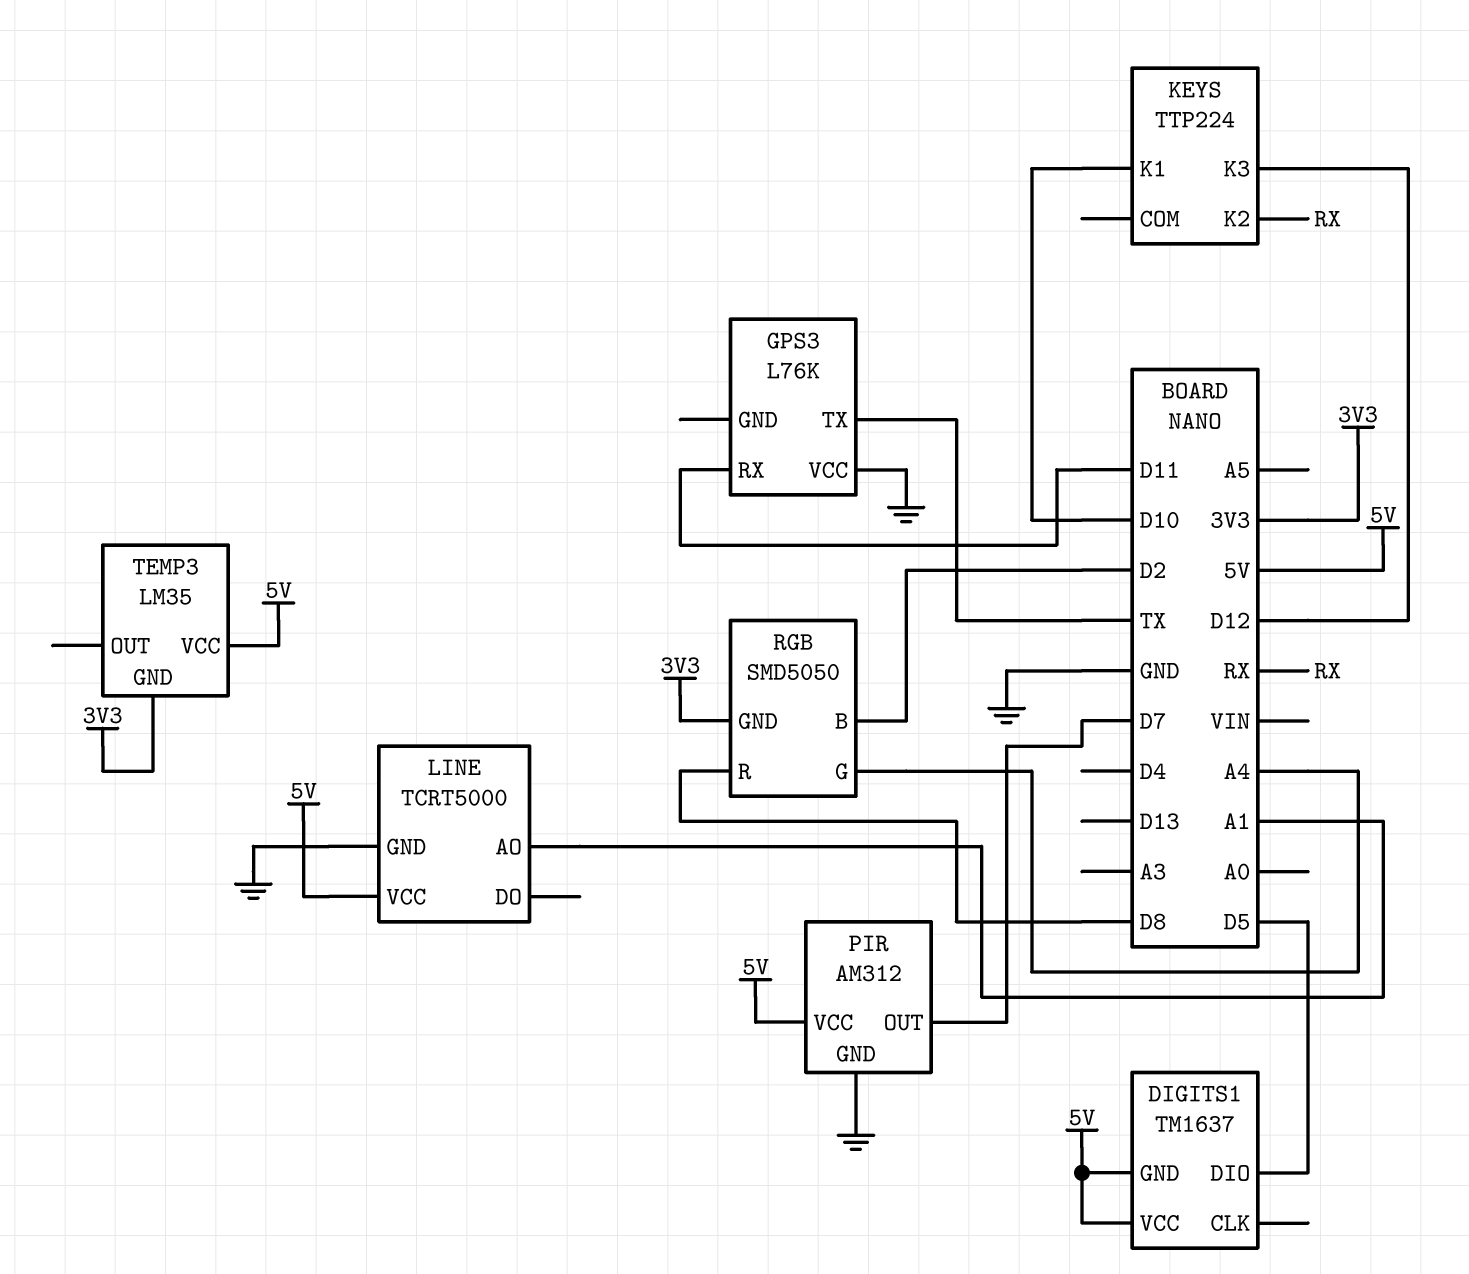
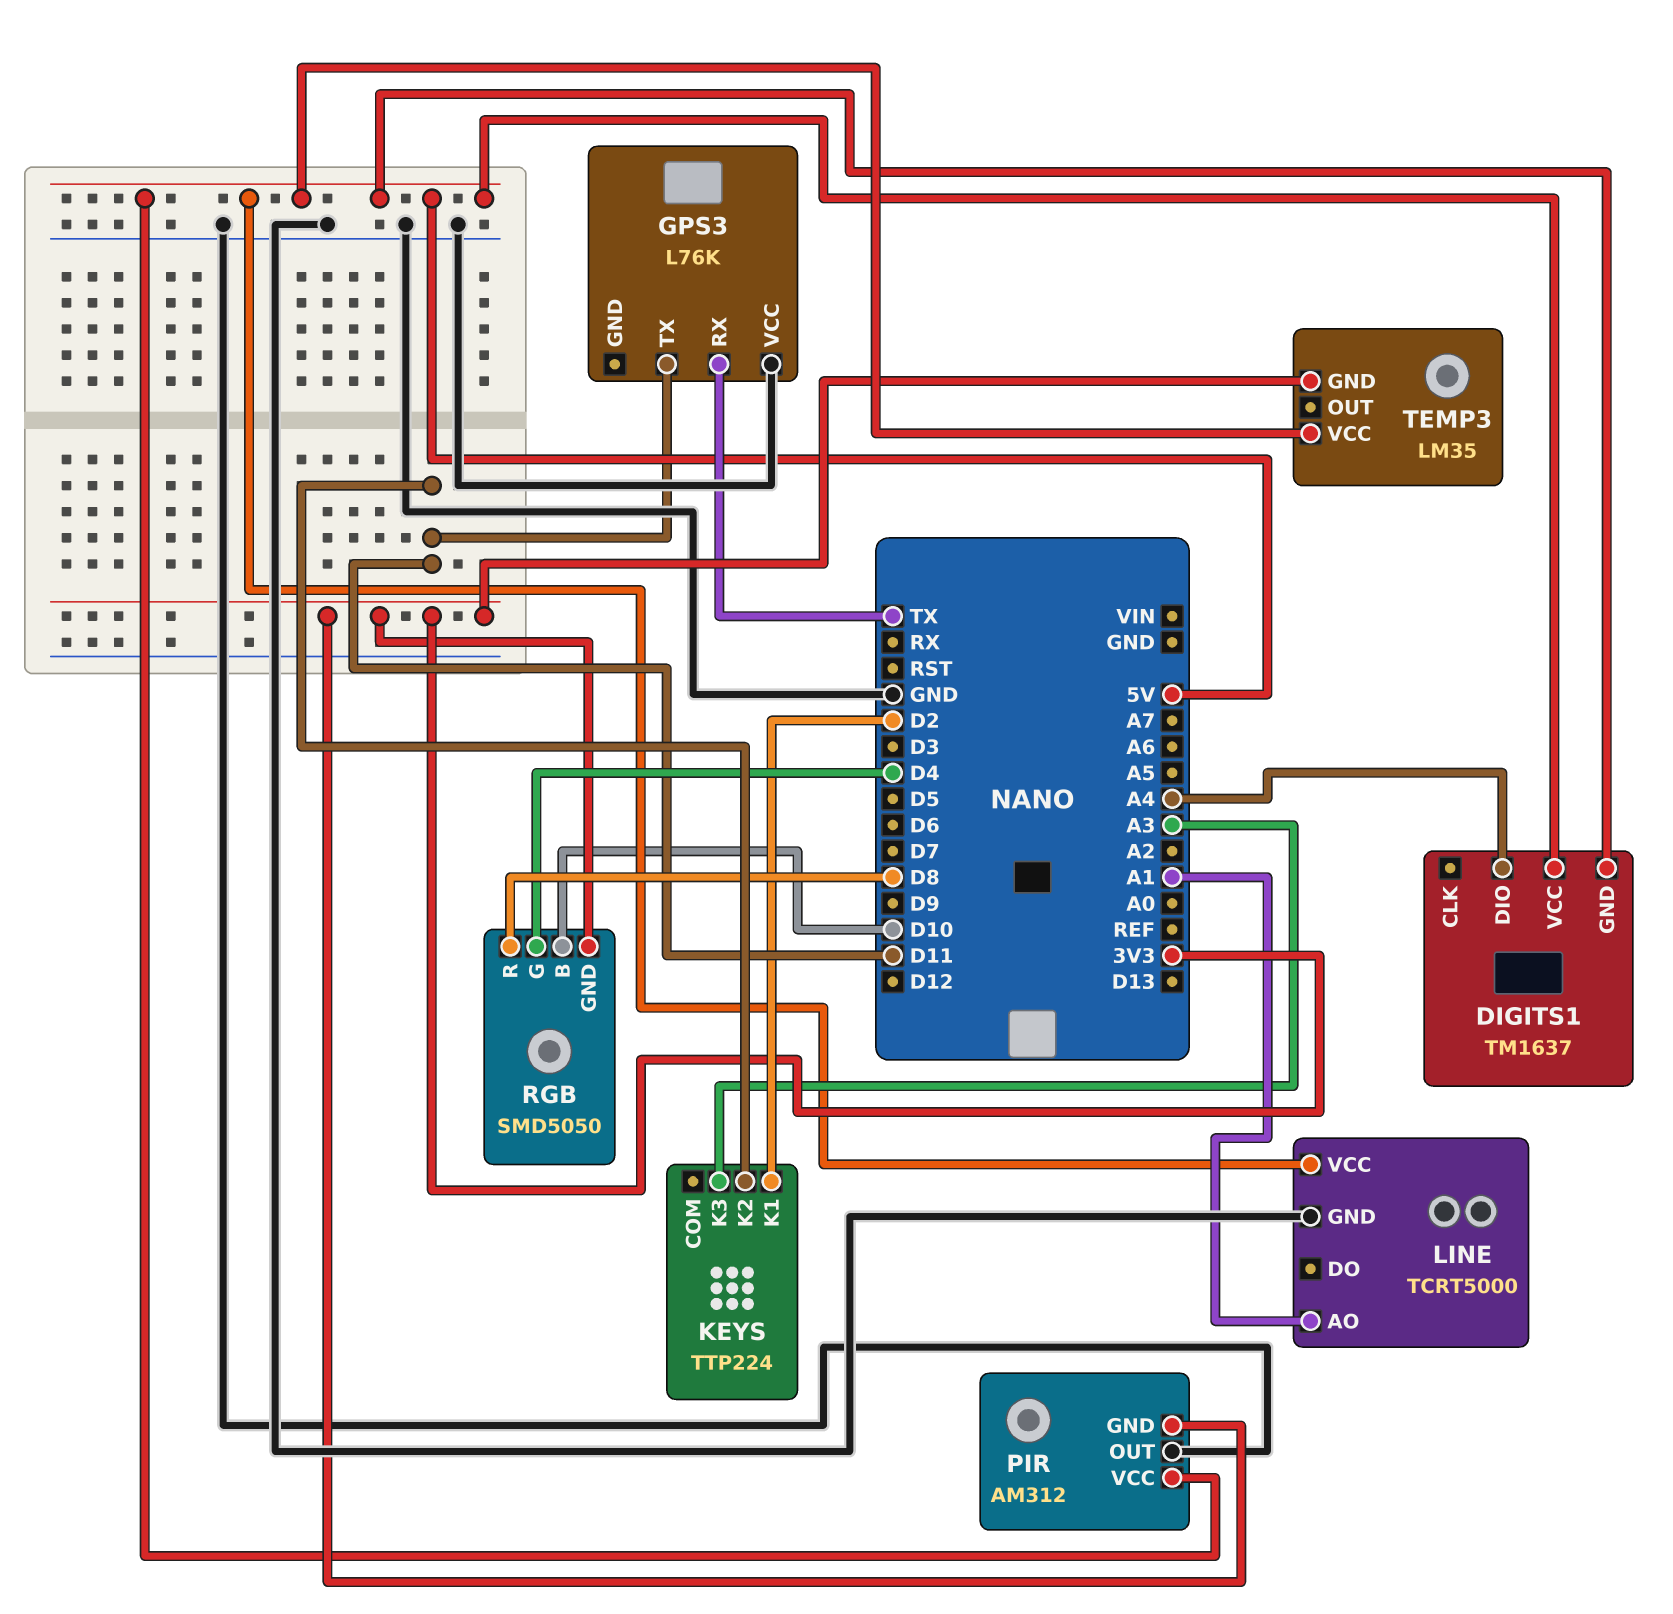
DIGITS1 pin DIO: D5 -> A4
GPS3 pin RX: D11 -> TX
GPS3 pin TX: TX -> D11
KEYS pin K1: D10 -> D2
KEYS pin K2: RX -> D11
KEYS pin K3: D12 -> A3
PIR pin GND: GND -> 3V3
PIR pin OUT: D7 -> GND
RGB pin B: D2 -> D10
RGB pin G: A4 -> D4

